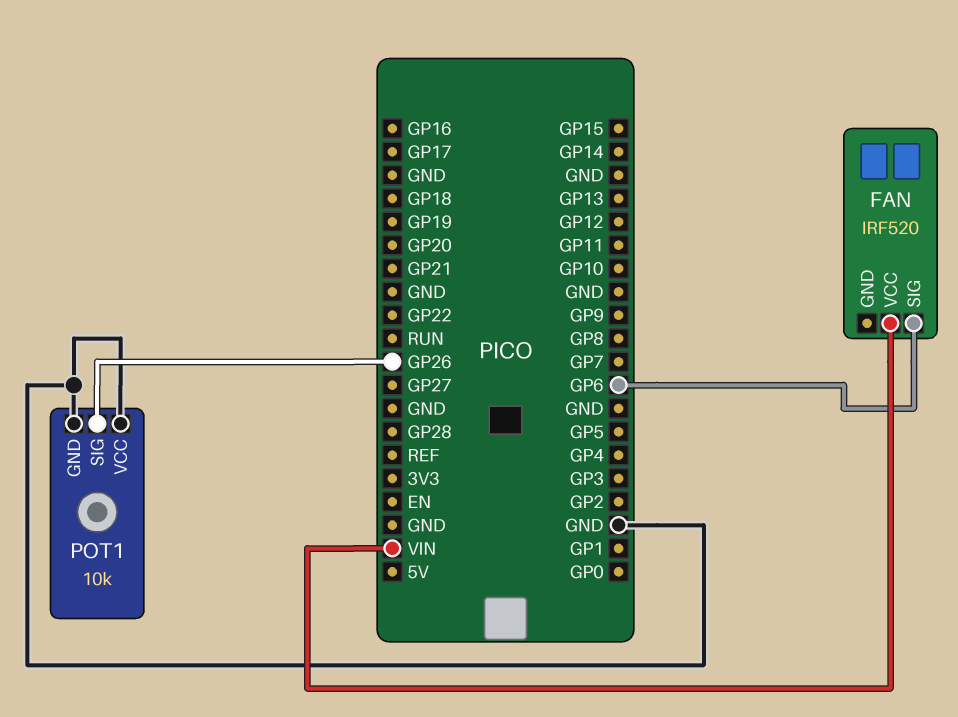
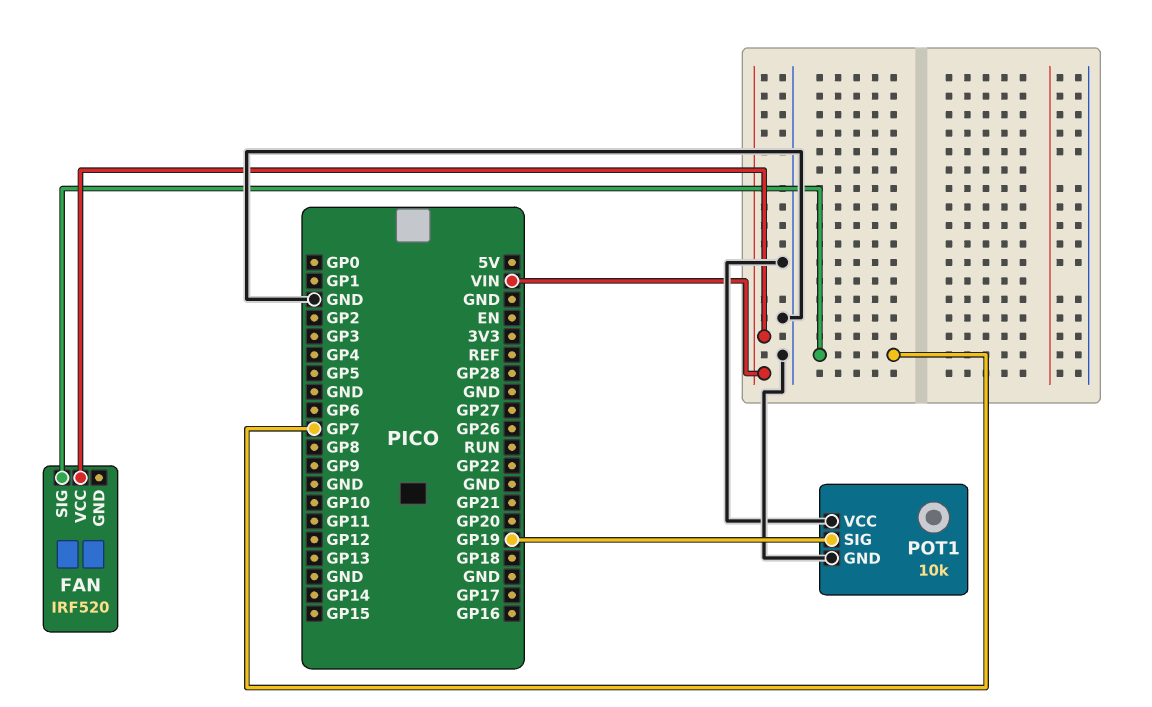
FAN pin SIG: GP6 -> GP7
POT1 pin SIG: GP26 -> GP19

